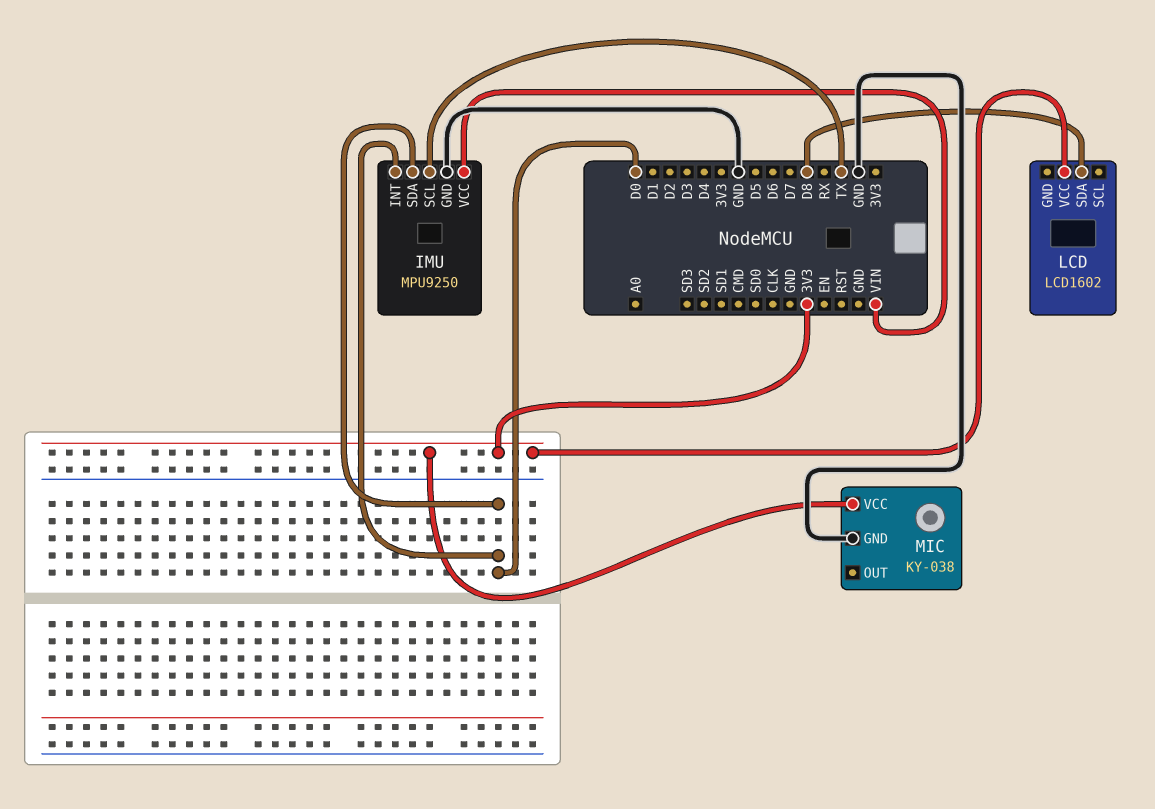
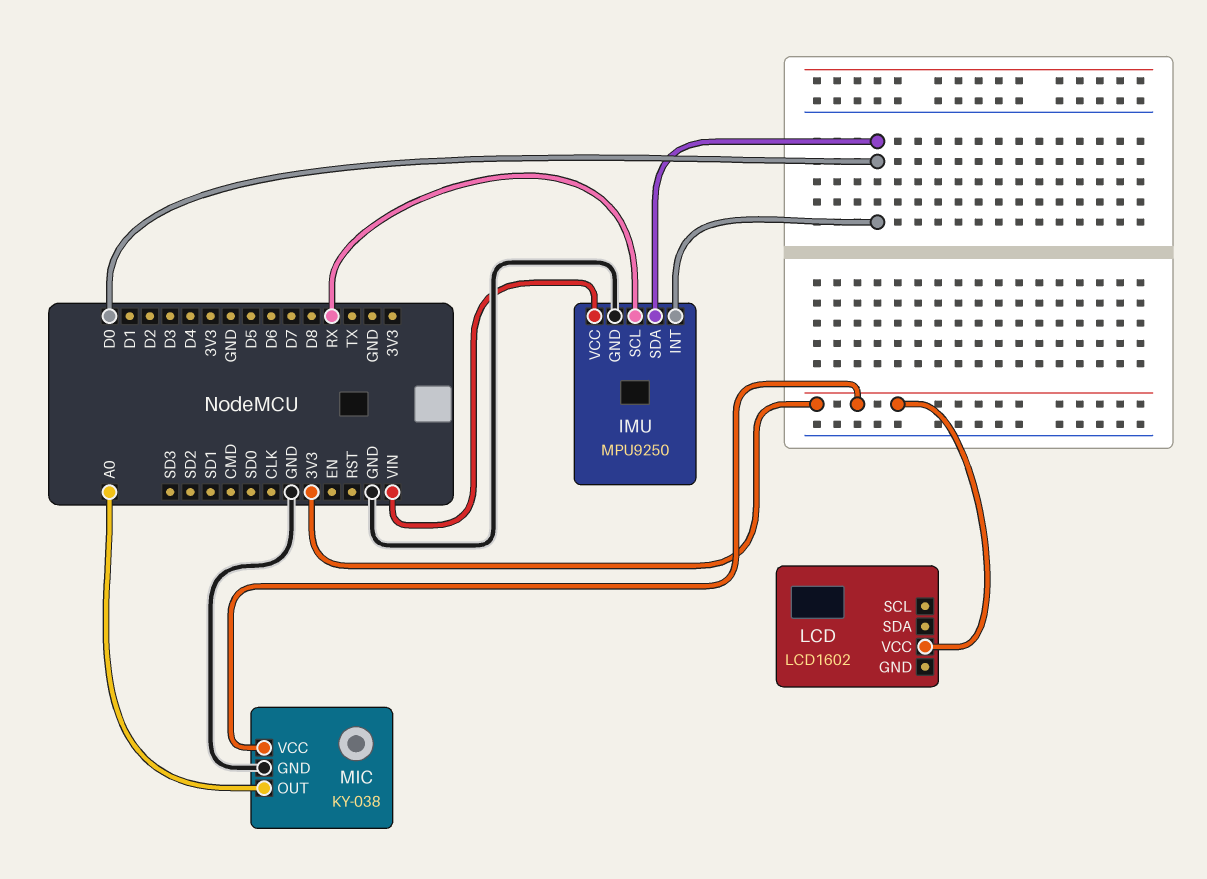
IMU pin SCL: TX -> RX
LCD pin SDA: D8 -> none
MIC pin OUT: none -> A0

